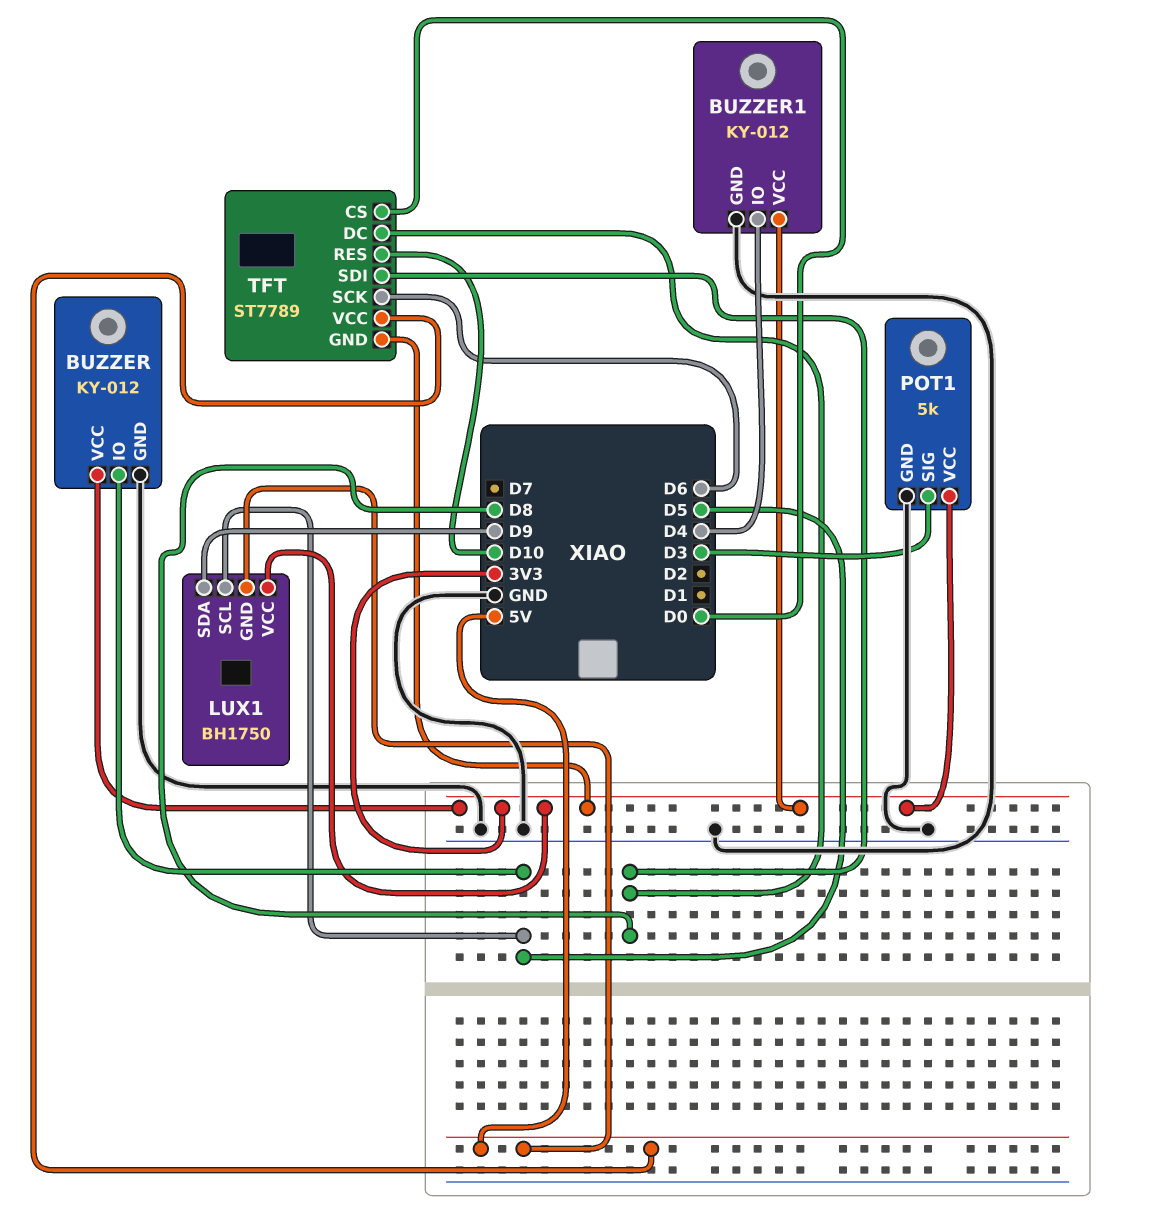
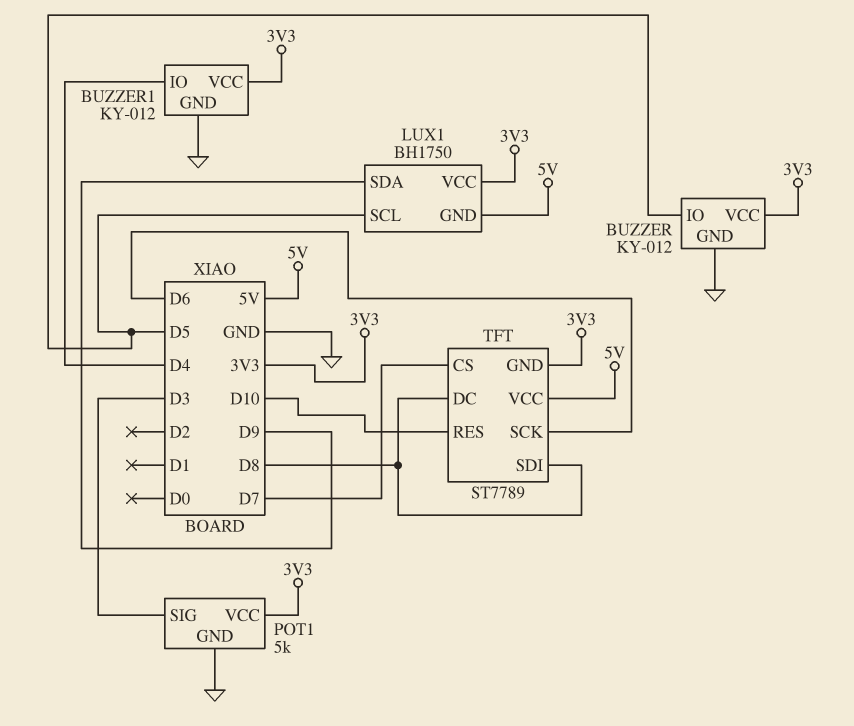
TFT pin CS: D0 -> D7

